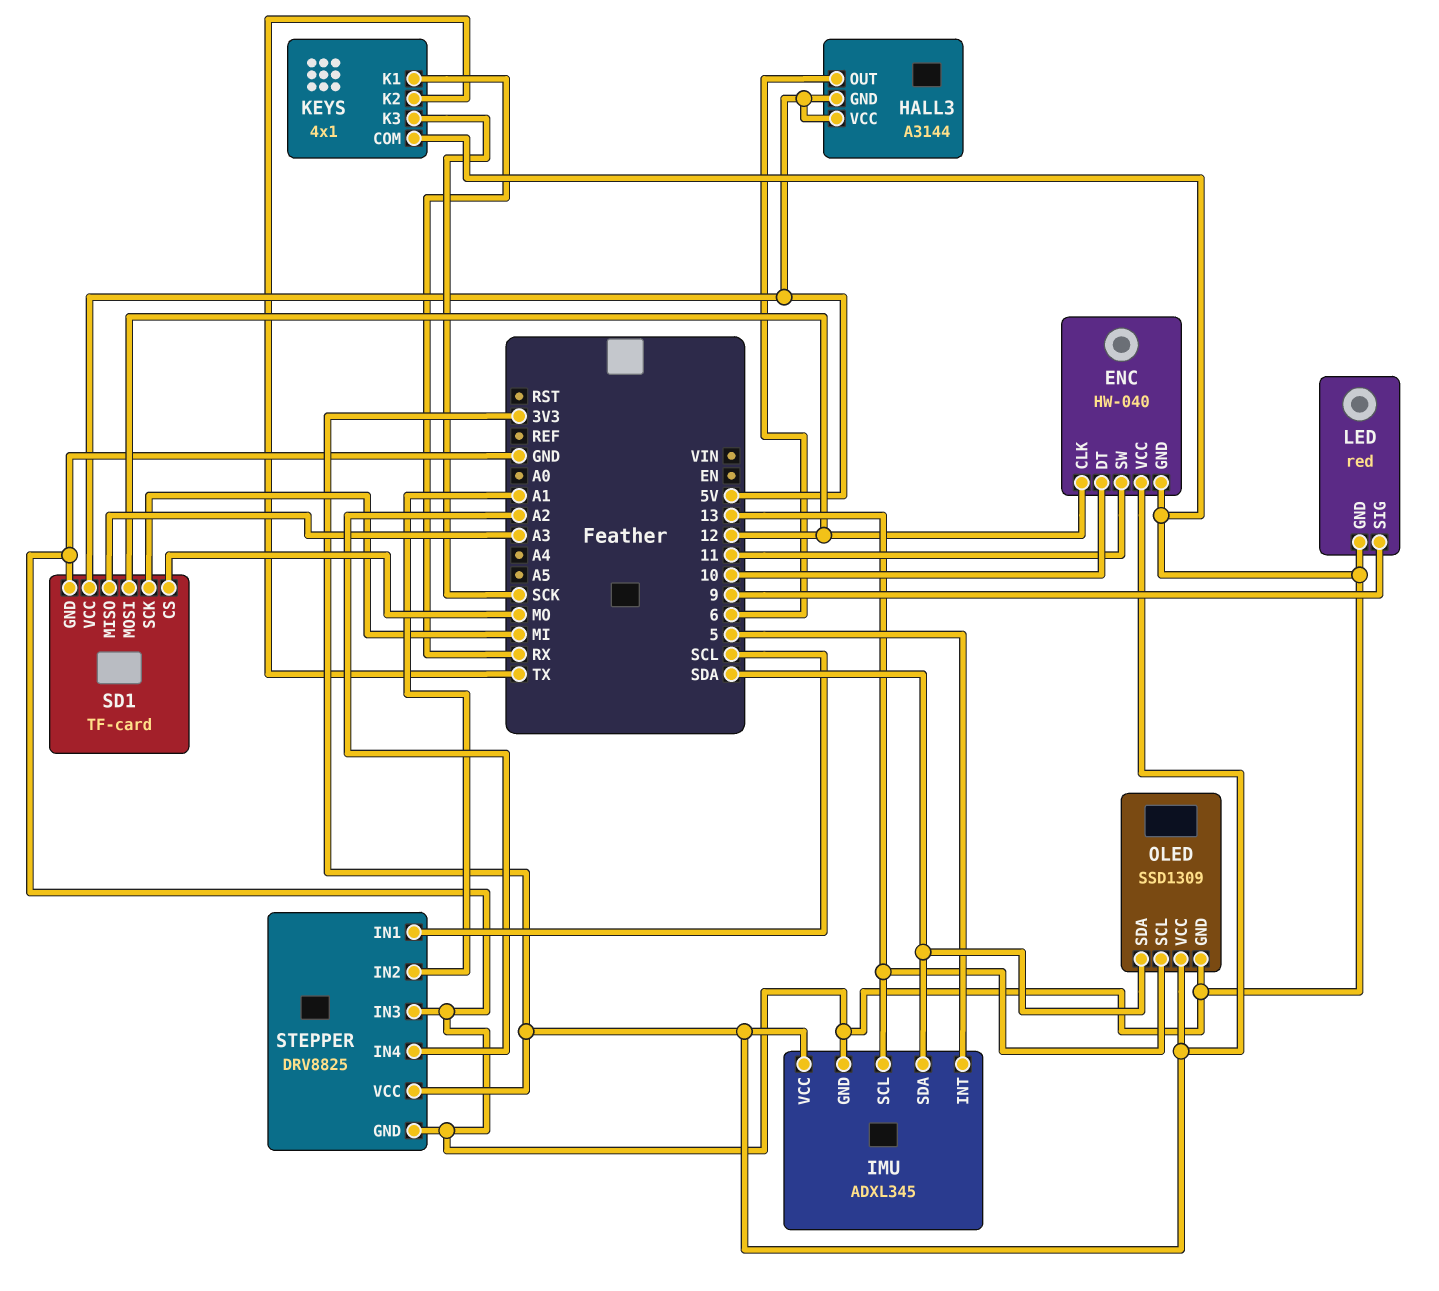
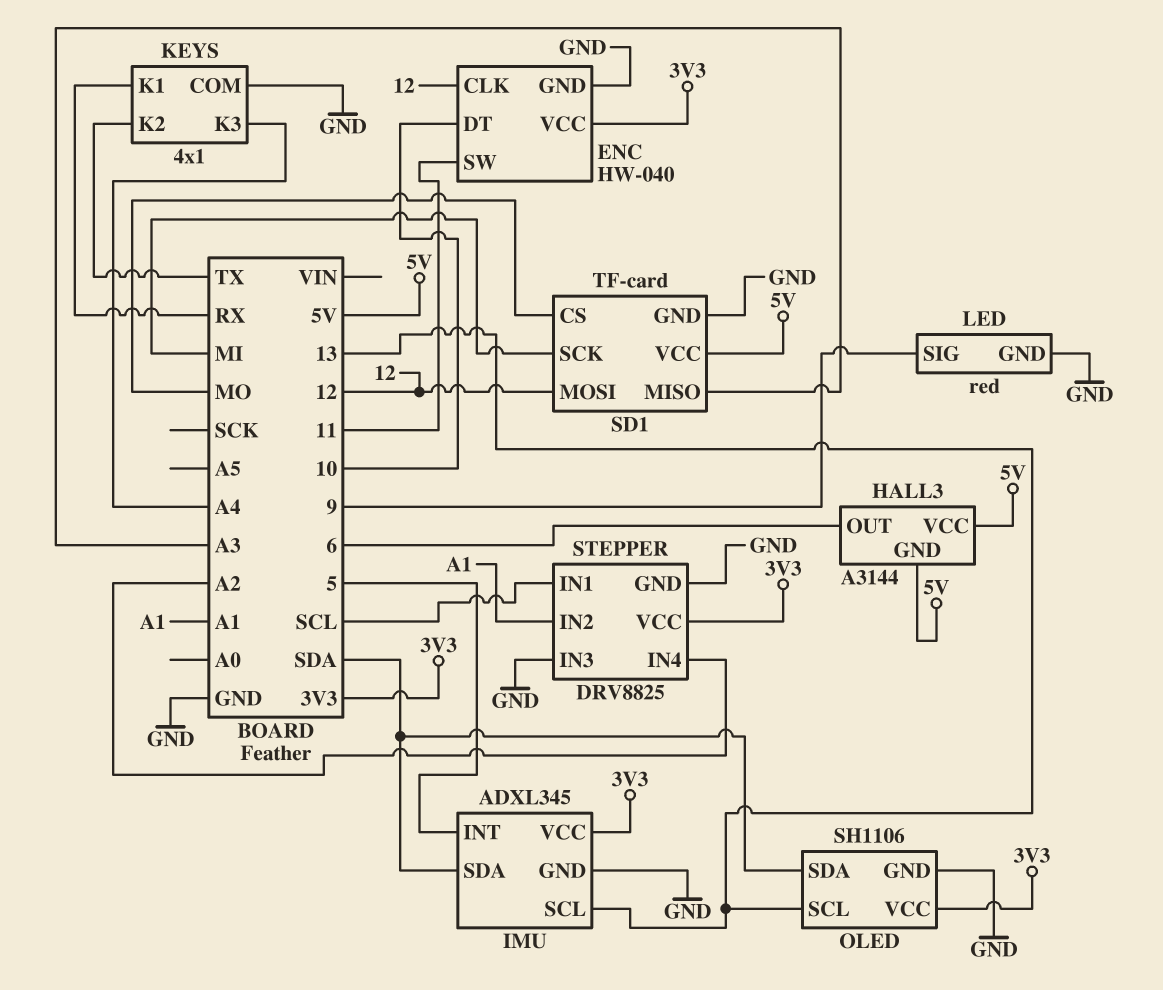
KEYS pin K3: SCK -> A4
OLED: SSD1309 -> SH1106

